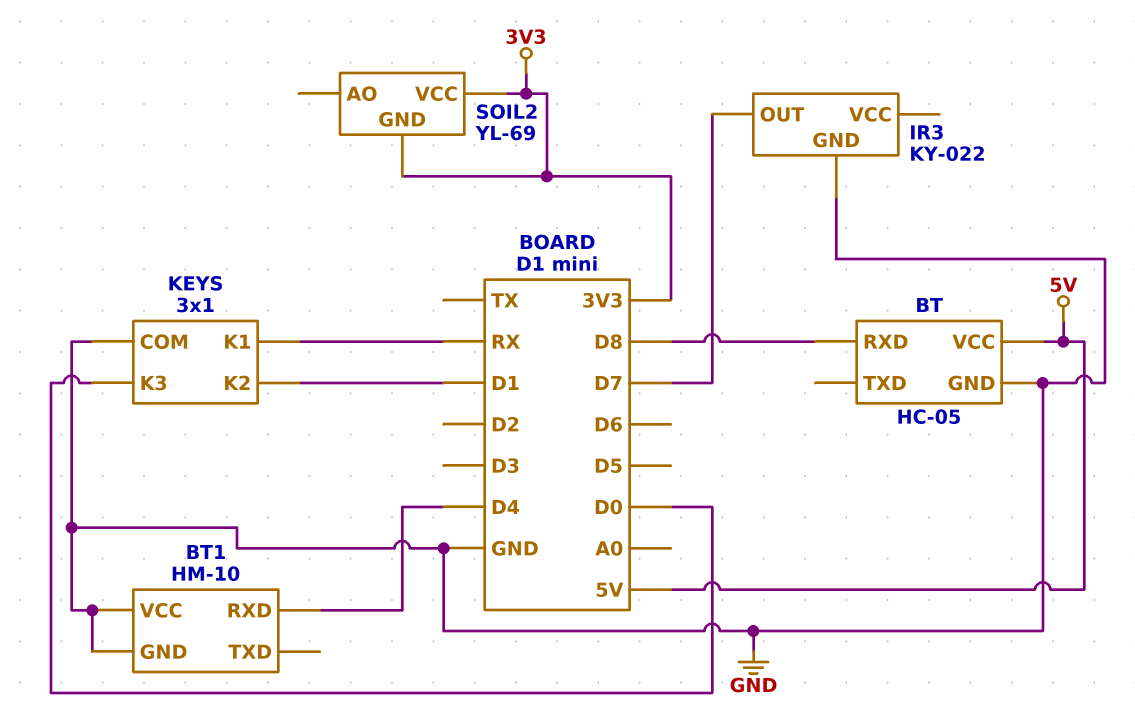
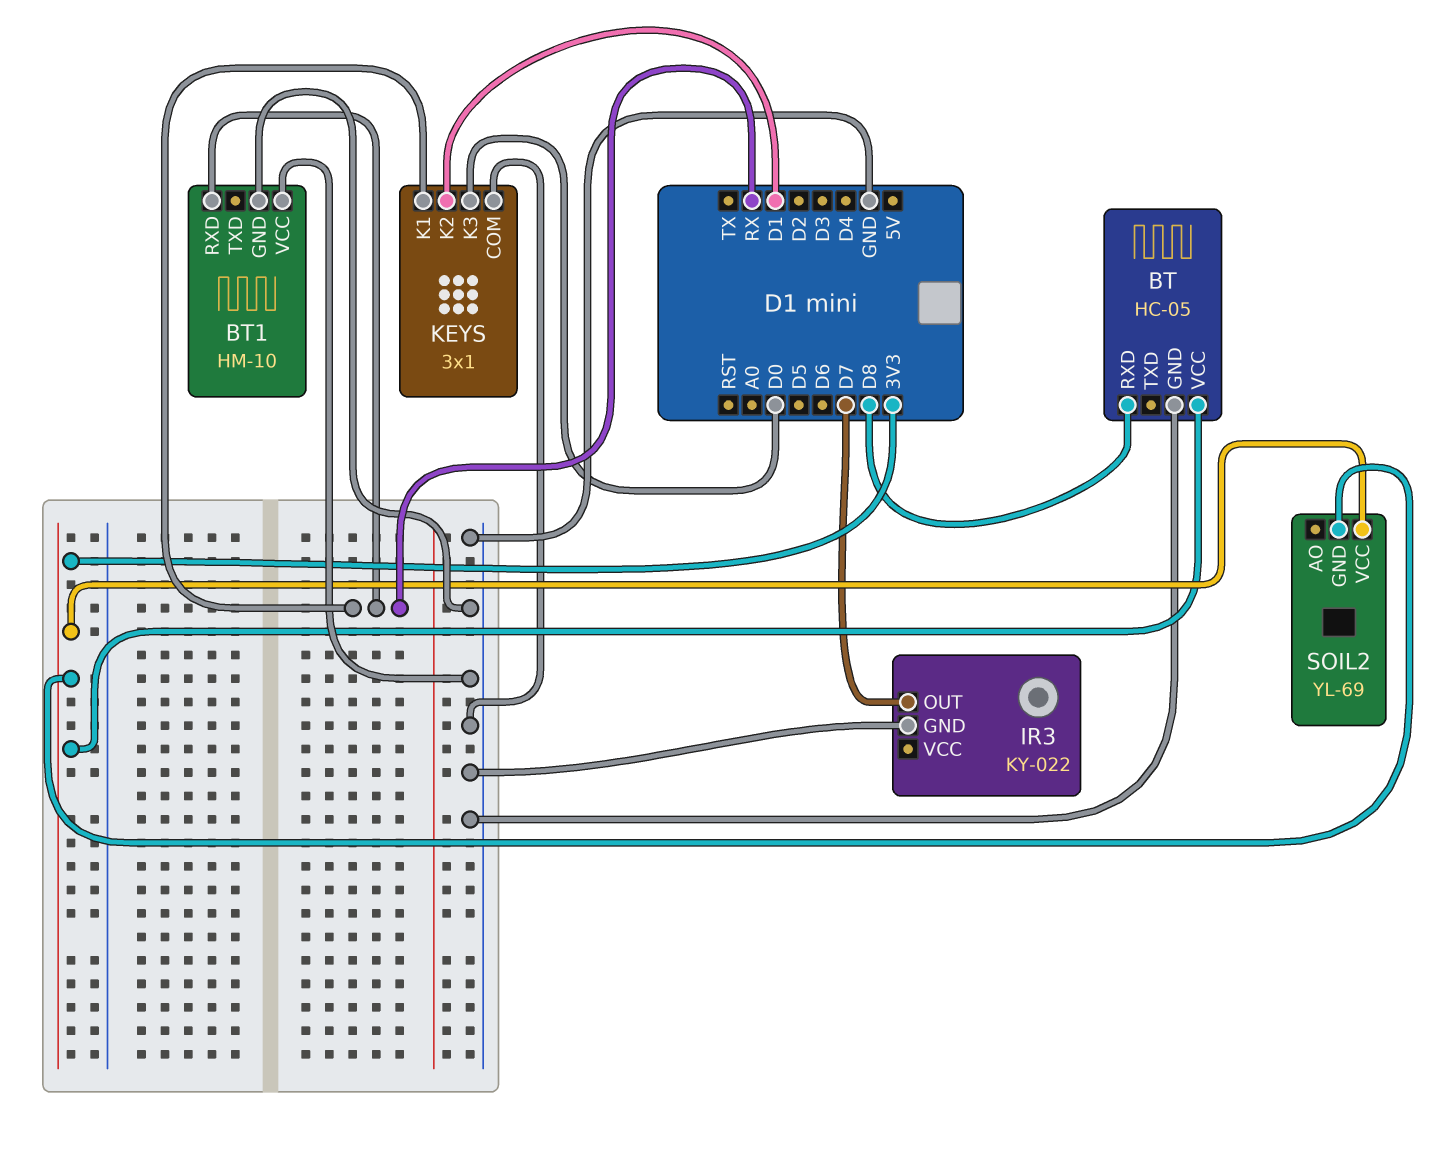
BT pin VCC: 5V -> 3V3
BT1 pin RXD: D4 -> RX

